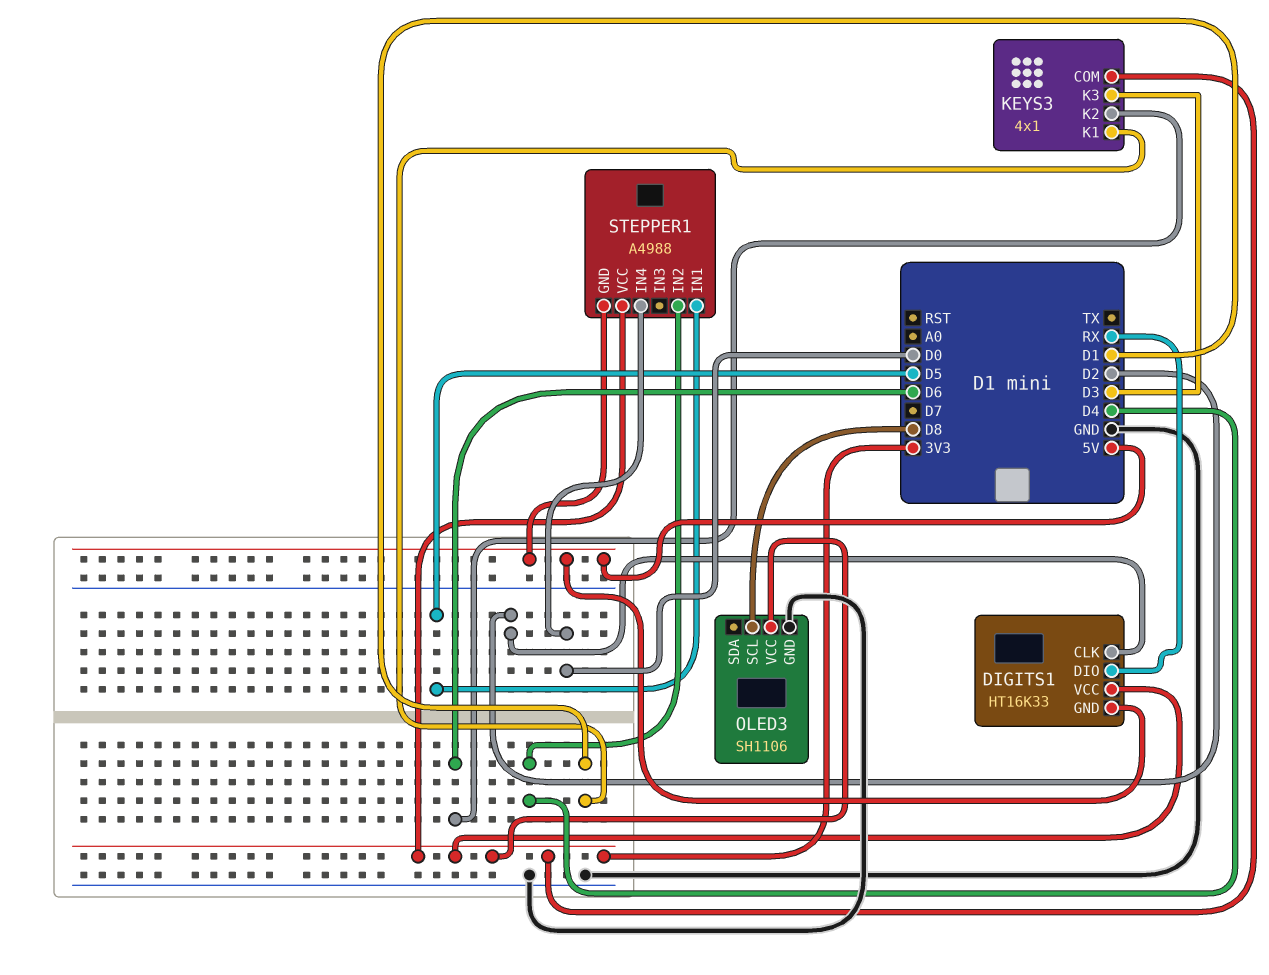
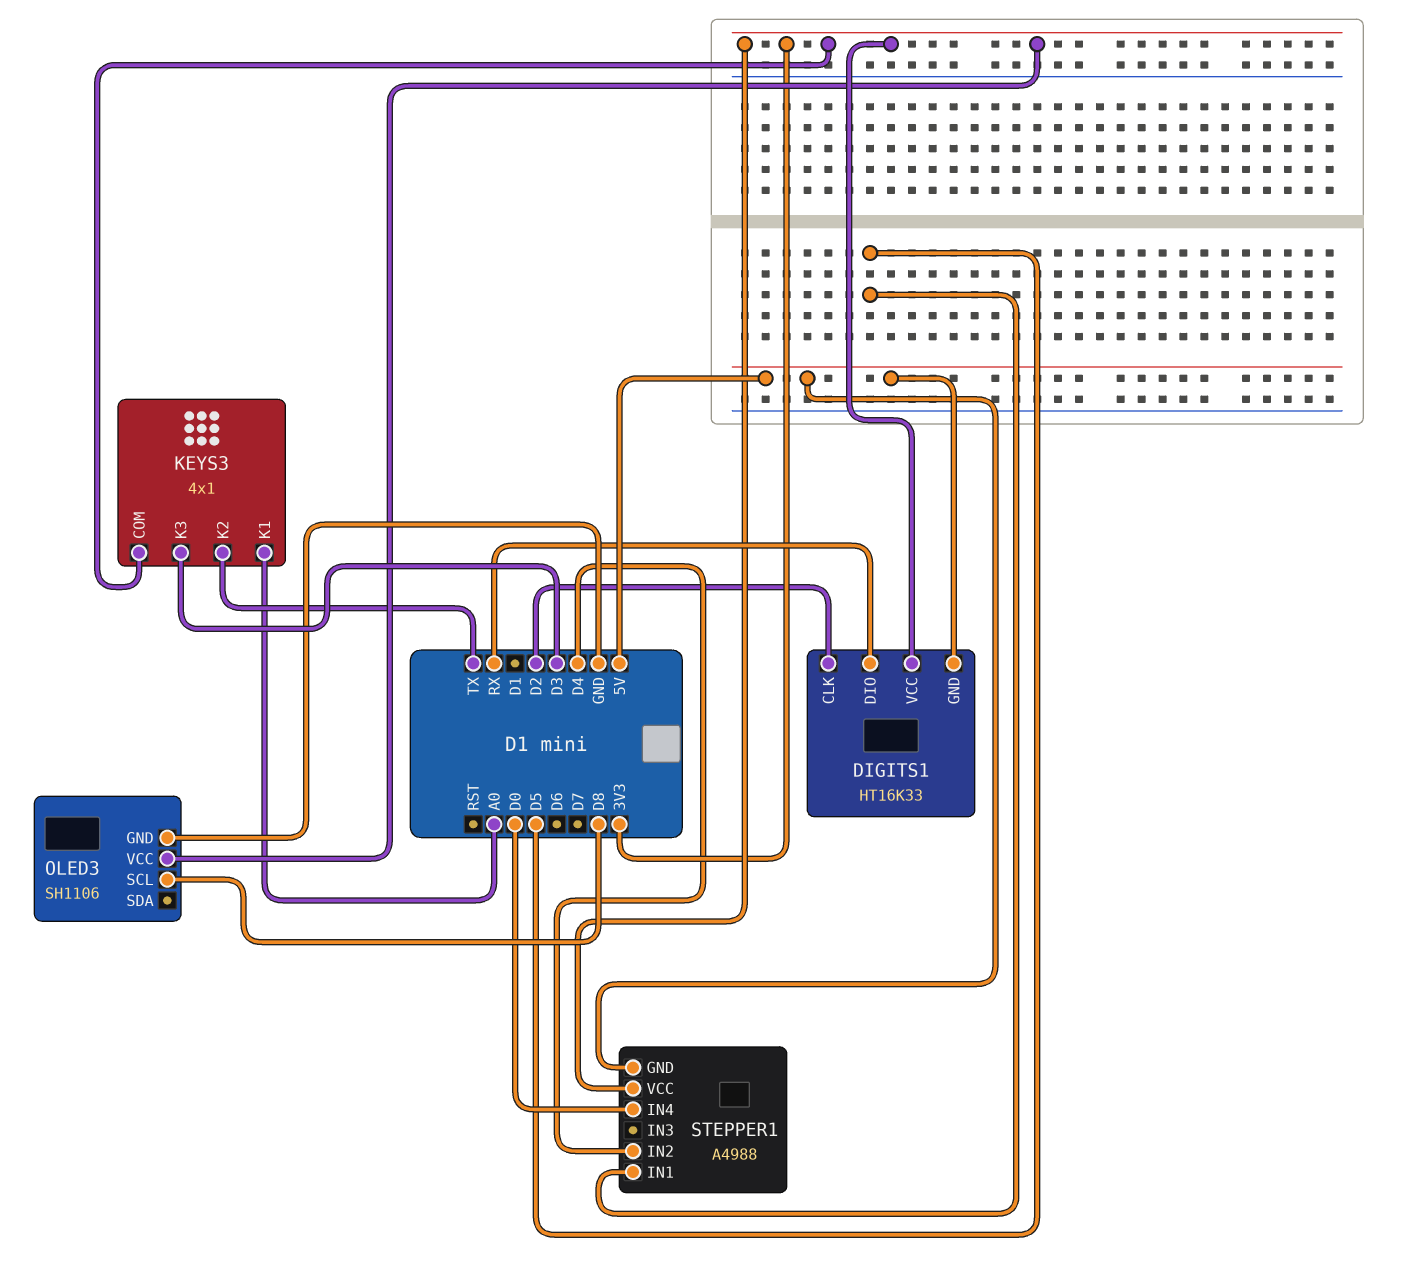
KEYS3 pin K1: D1 -> A0
KEYS3 pin K2: D6 -> TX

